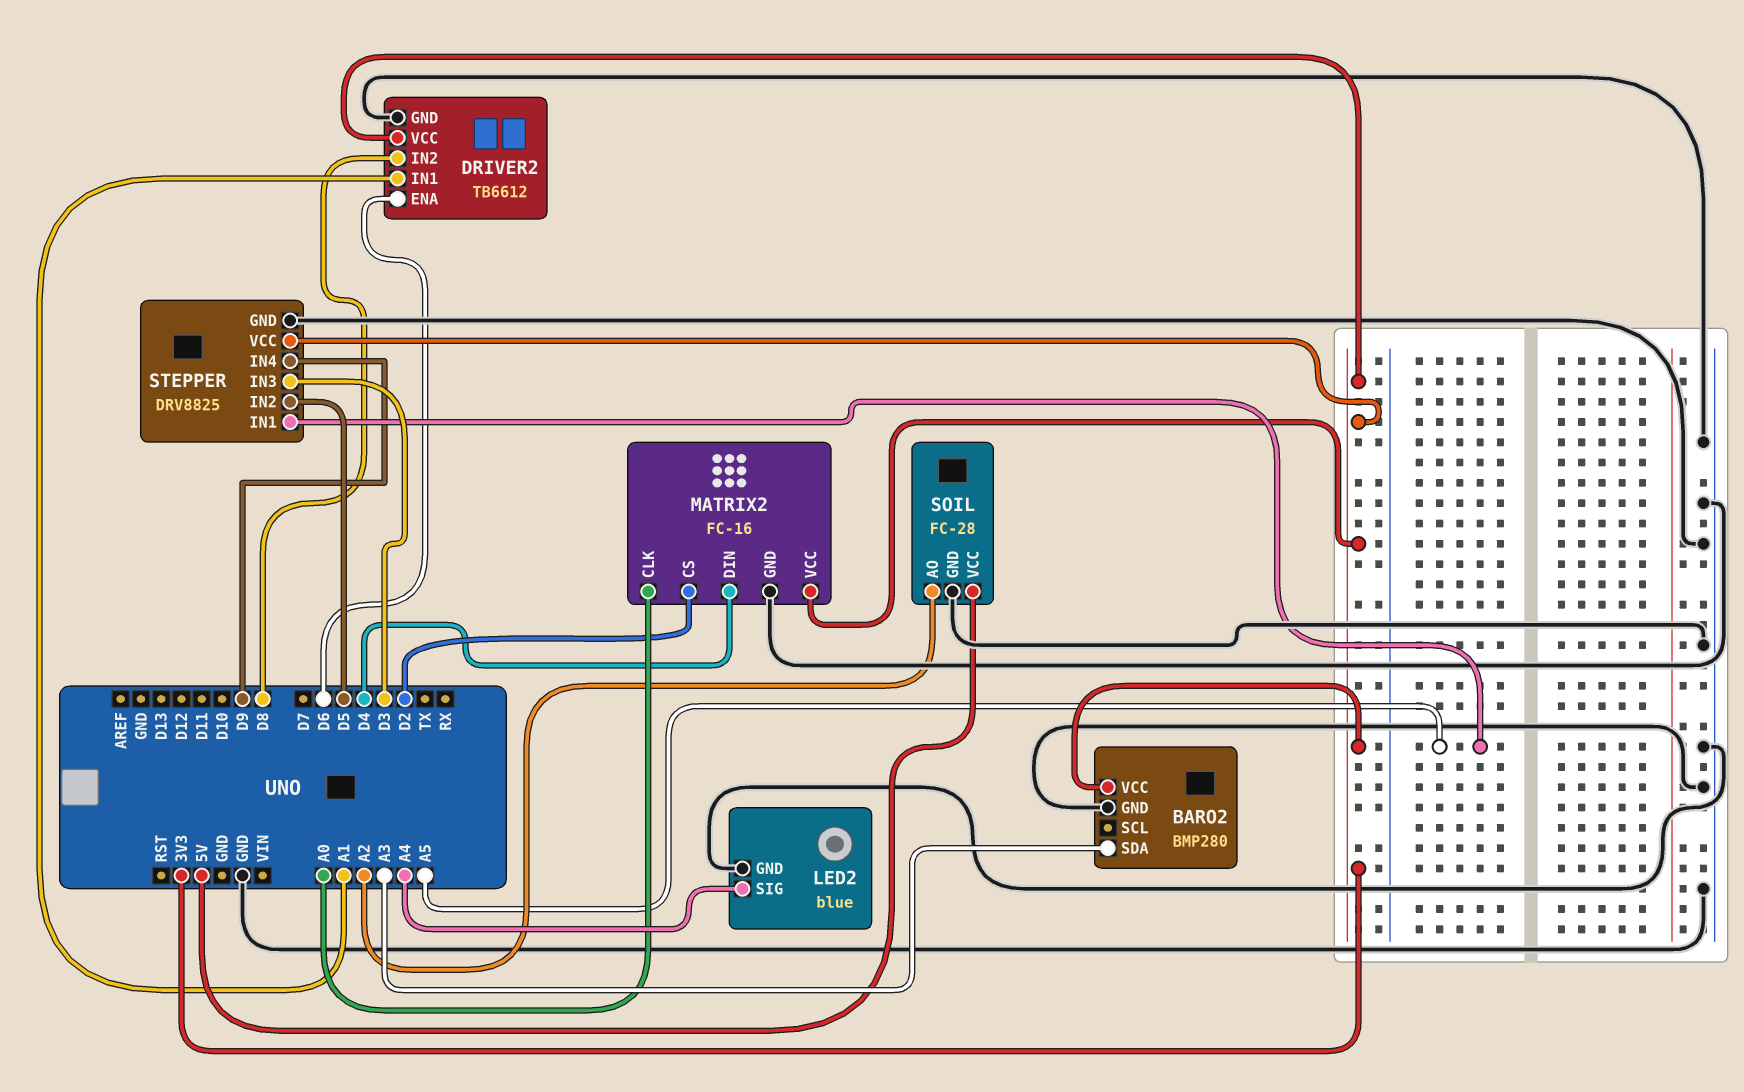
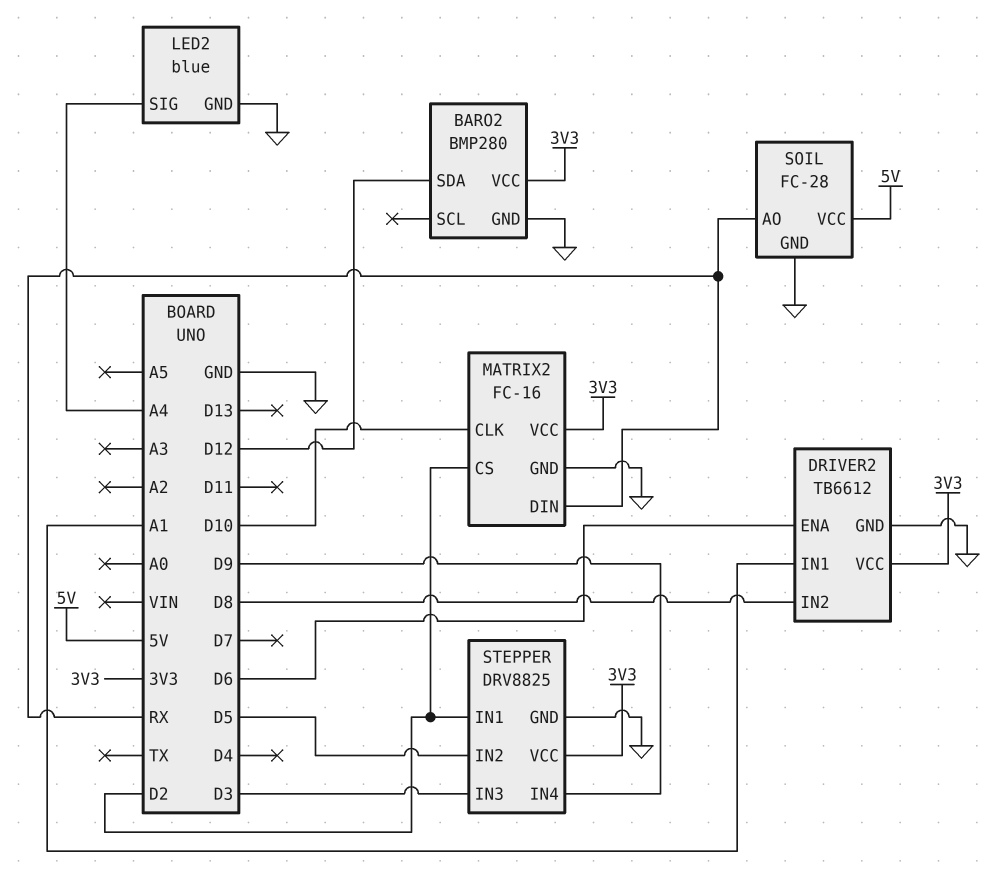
BARO2 pin SDA: A3 -> D12
MATRIX2 pin CLK: A0 -> D10
MATRIX2 pin DIN: D4 -> RX
SOIL pin AO: A2 -> RX
STEPPER pin IN1: A5 -> D2

